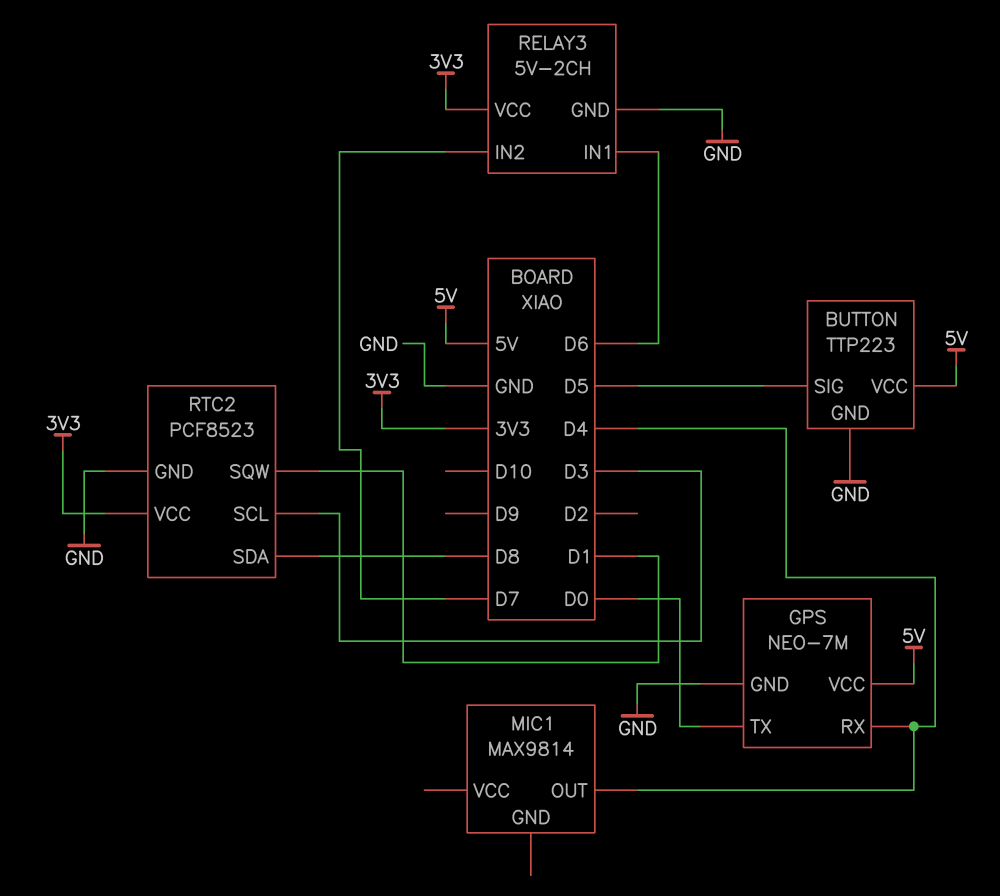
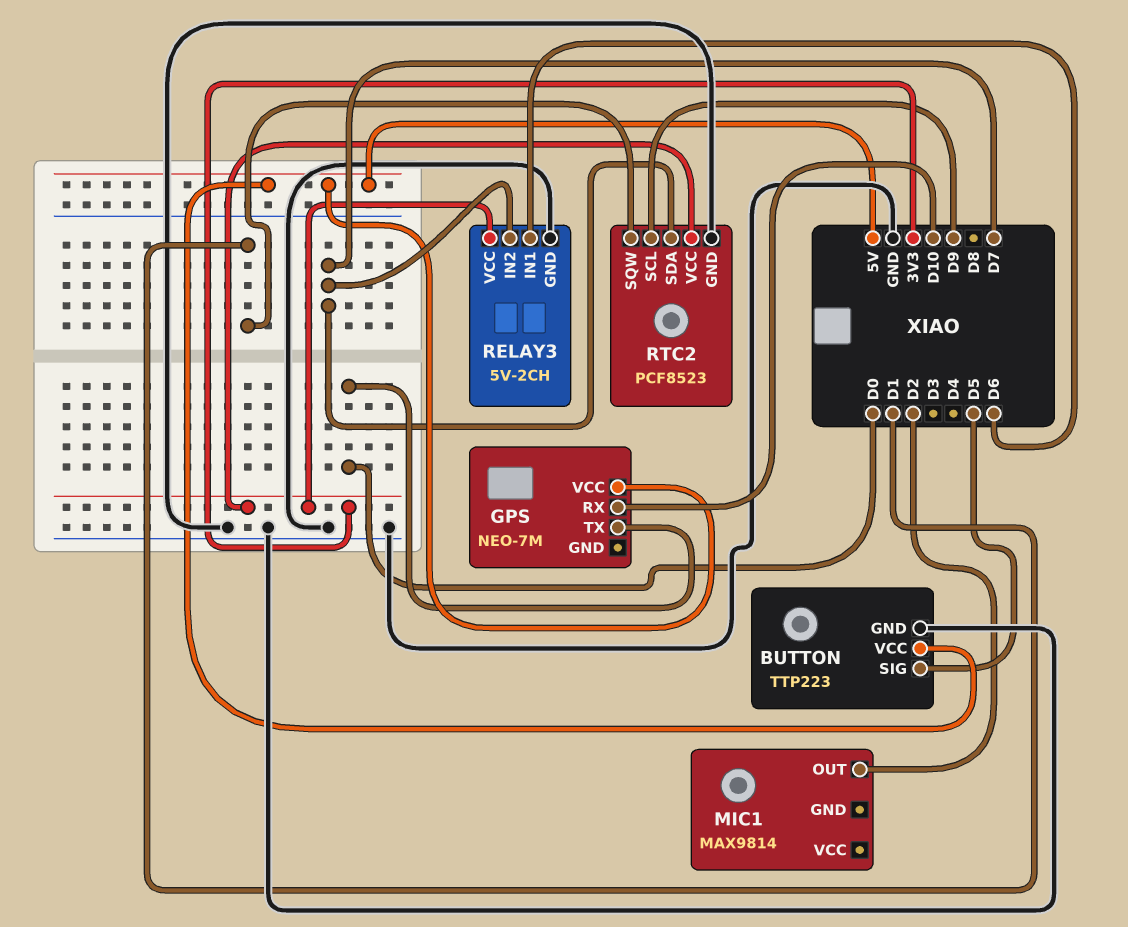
GPS pin GND: GND -> none
GPS pin RX: D4 -> D10
MIC1 pin OUT: D4 -> D2
RTC2 pin SCL: D3 -> D9
RTC2 pin SDA: D8 -> D7

